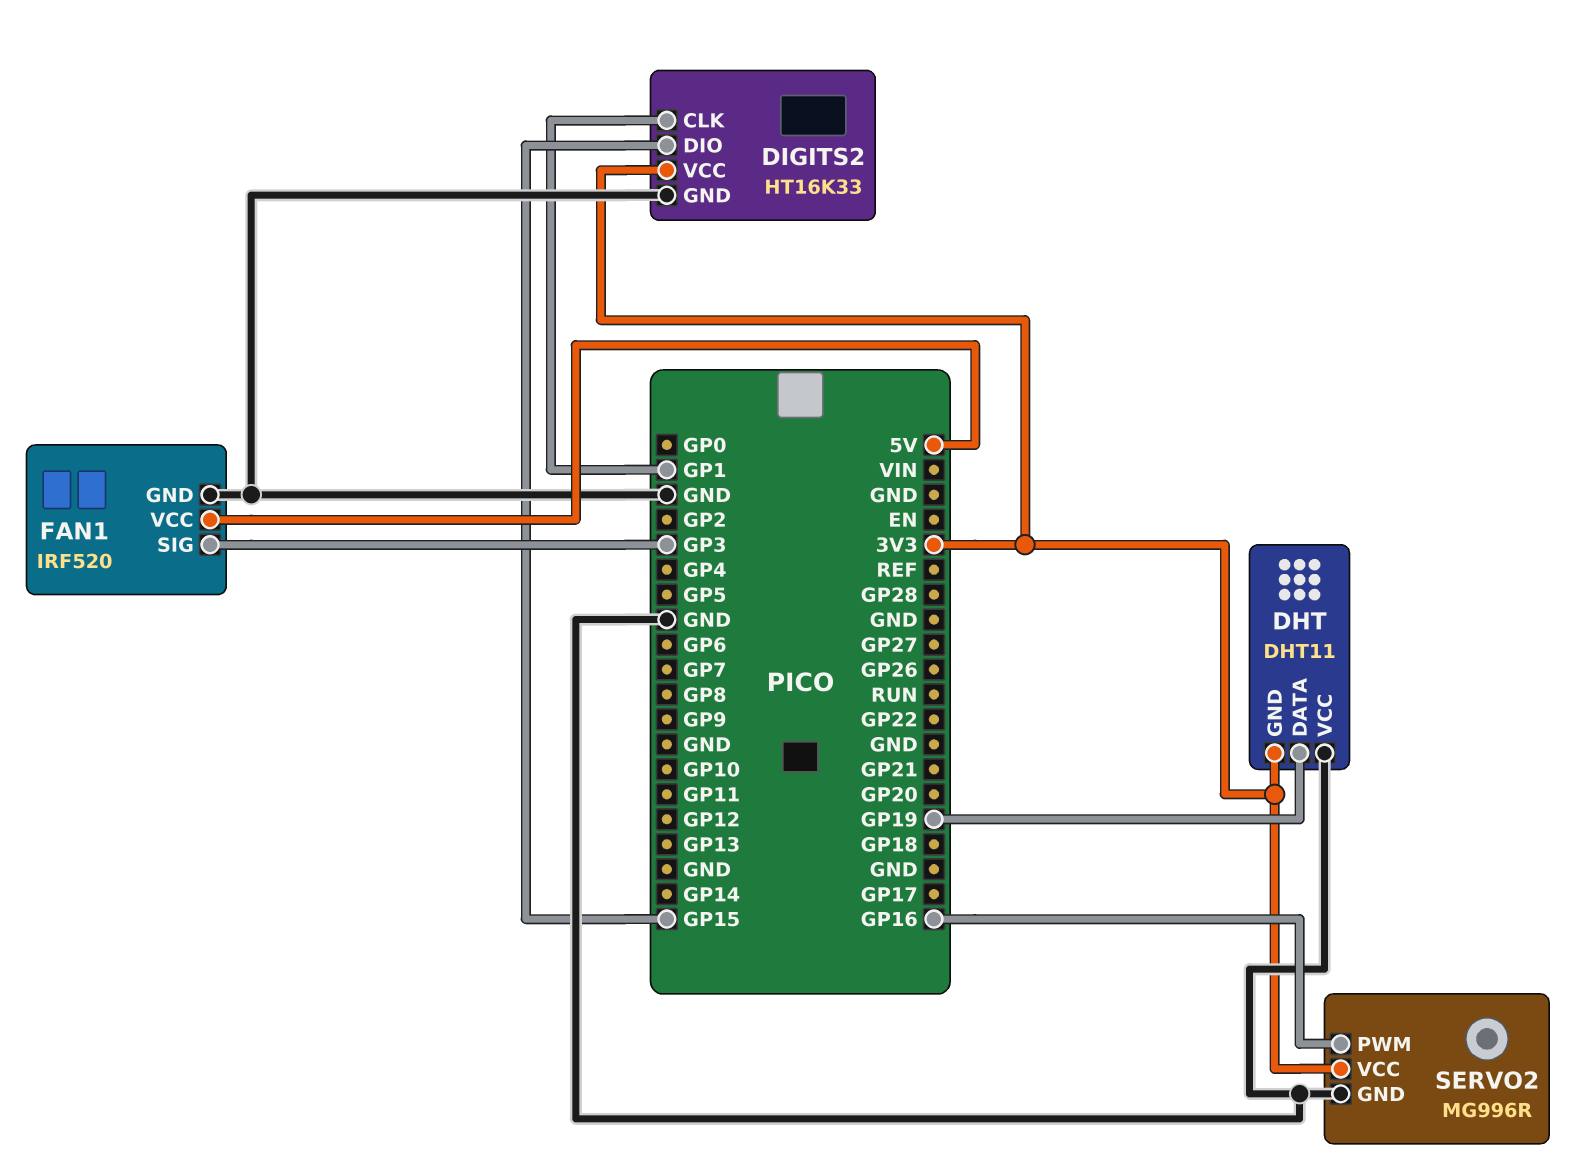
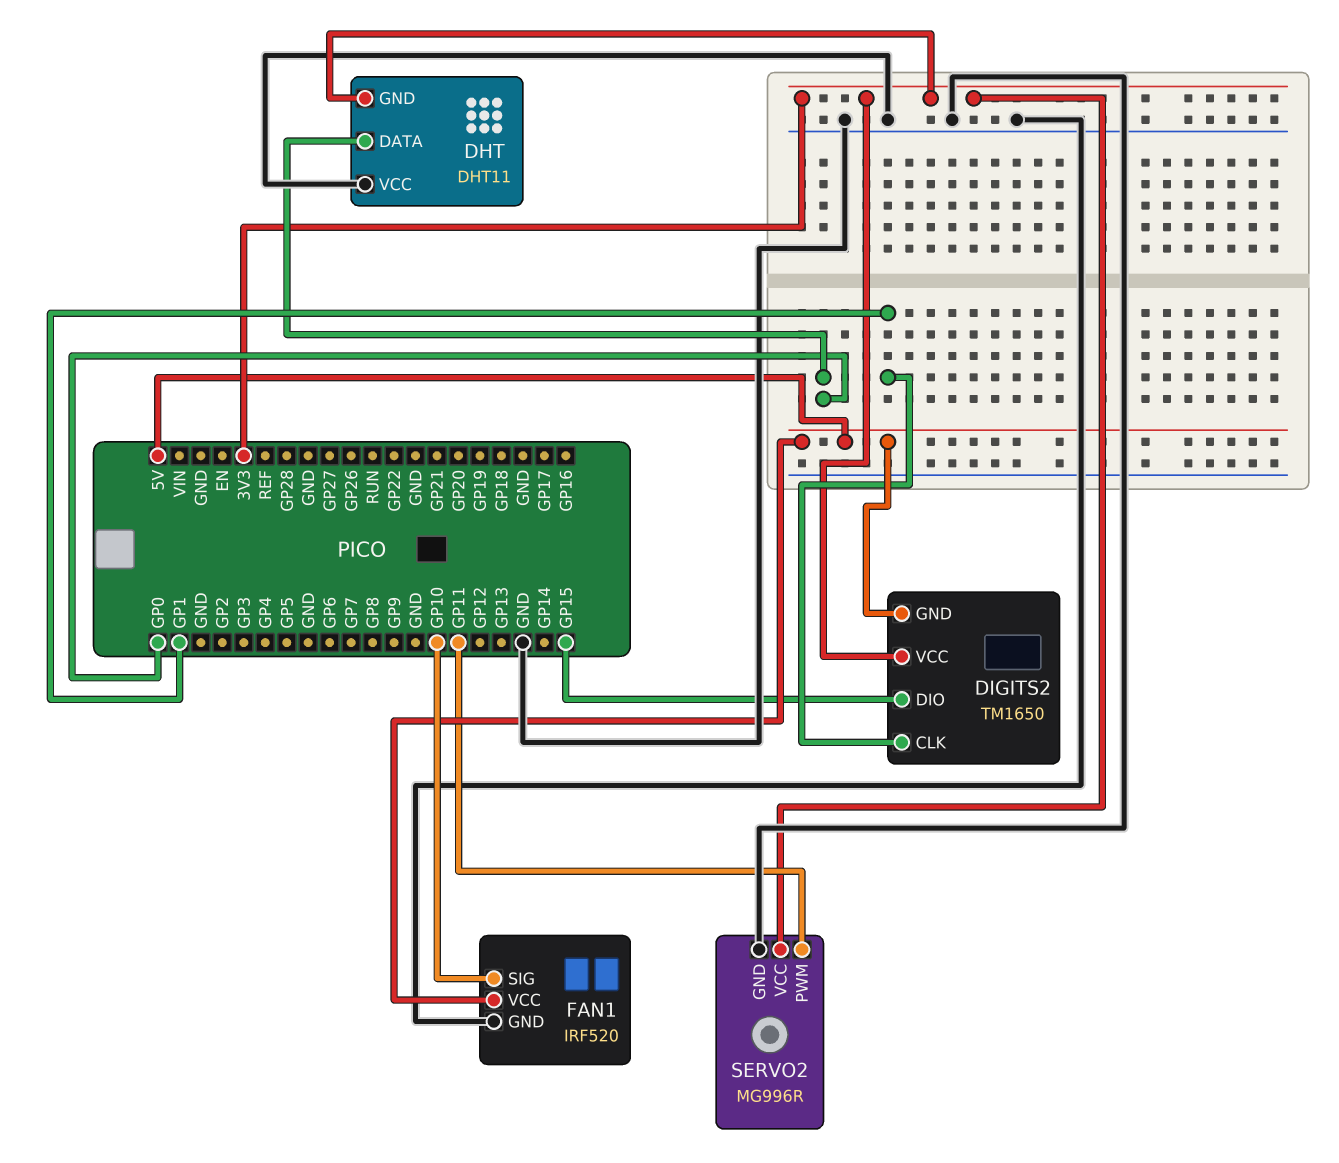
DHT pin DATA: GP19 -> GP0
DIGITS2: HT16K33 -> TM1650
DIGITS2 pin GND: GND -> 5V
FAN1 pin SIG: GP3 -> GP10
SERVO2 pin PWM: GP16 -> GP11

